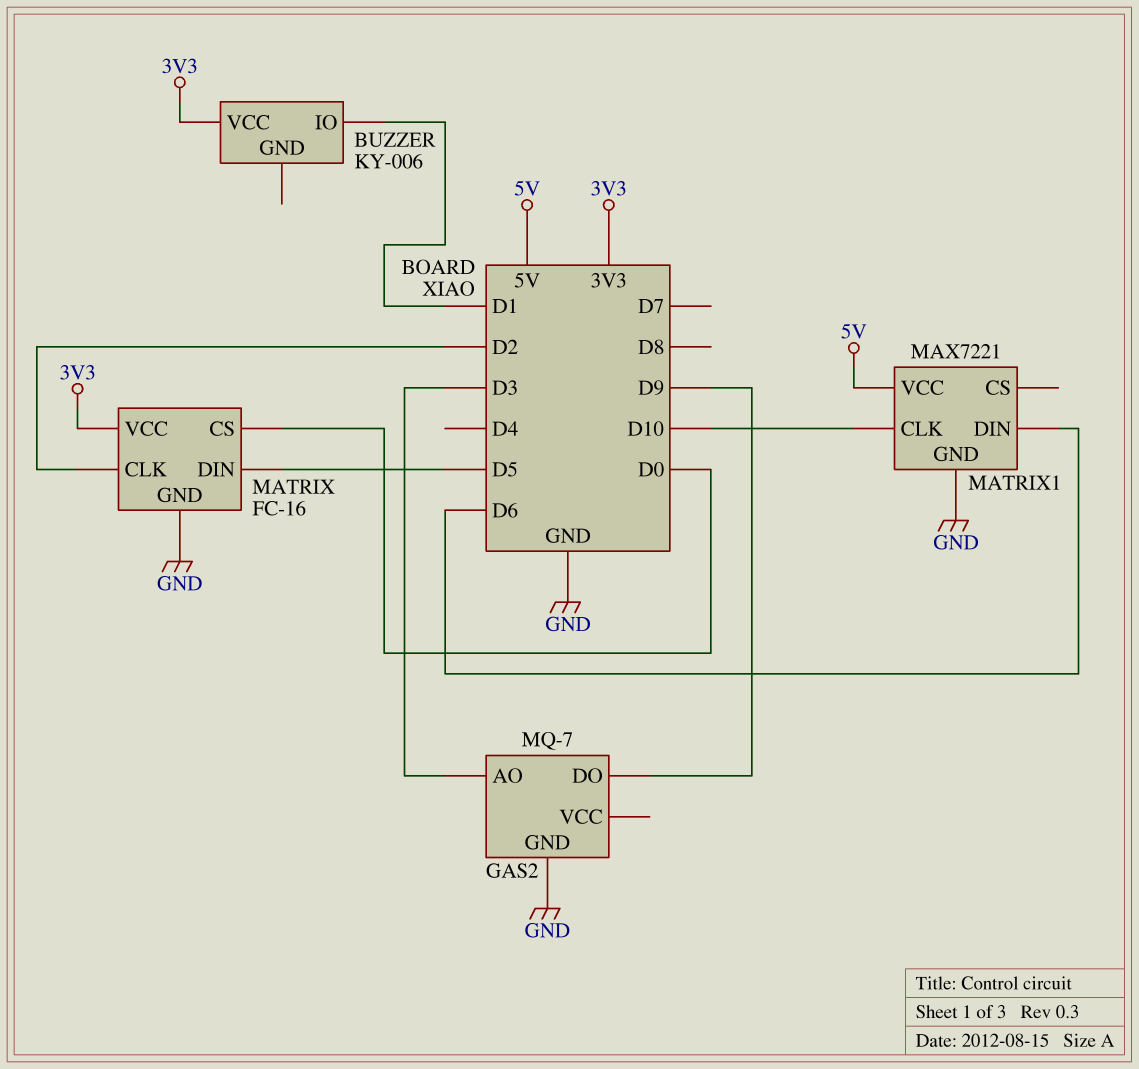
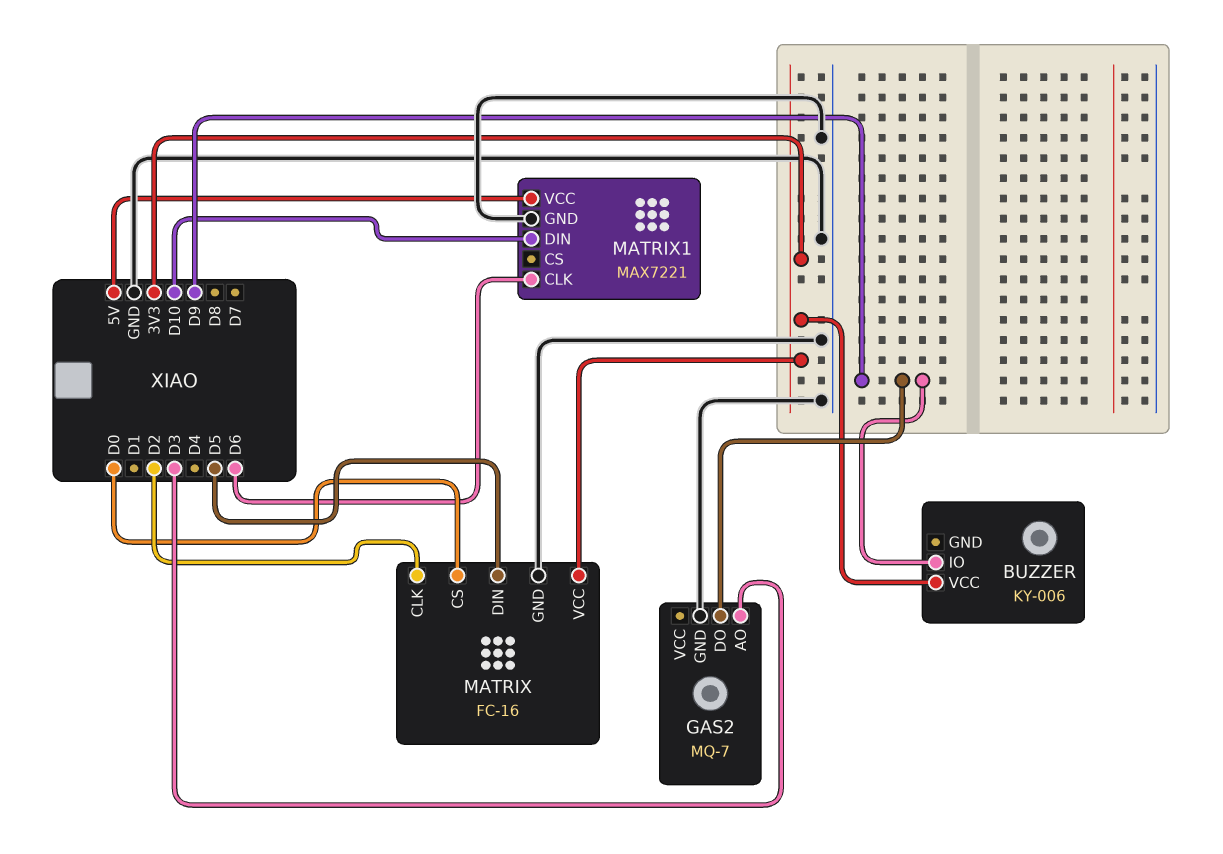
BUZZER pin IO: D1 -> D9
MATRIX1 pin CLK: D10 -> D6
MATRIX1 pin DIN: D6 -> D10

